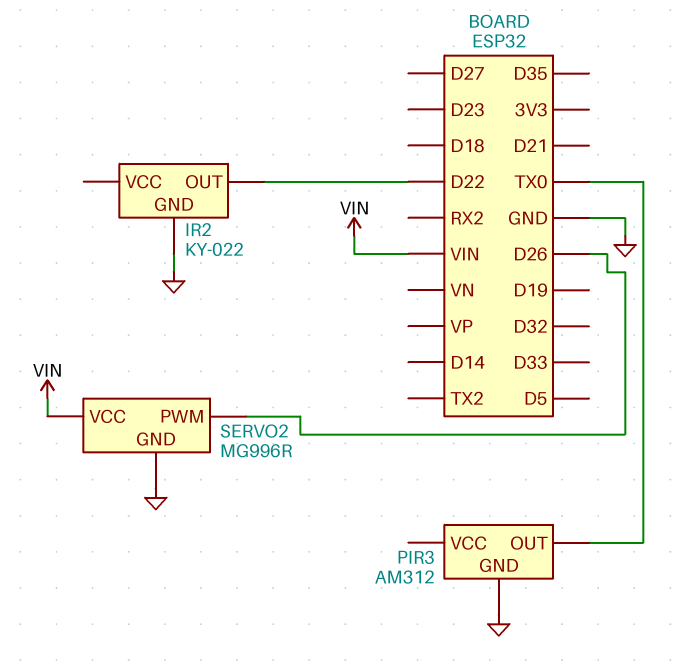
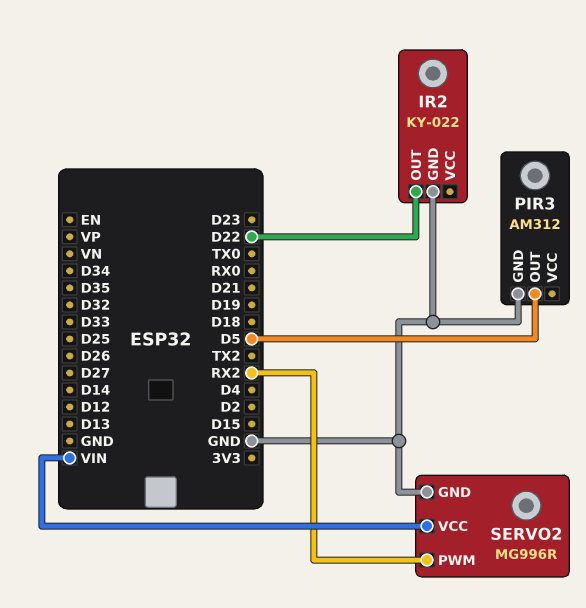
PIR3 pin OUT: TX0 -> D5
SERVO2 pin PWM: D26 -> RX2

